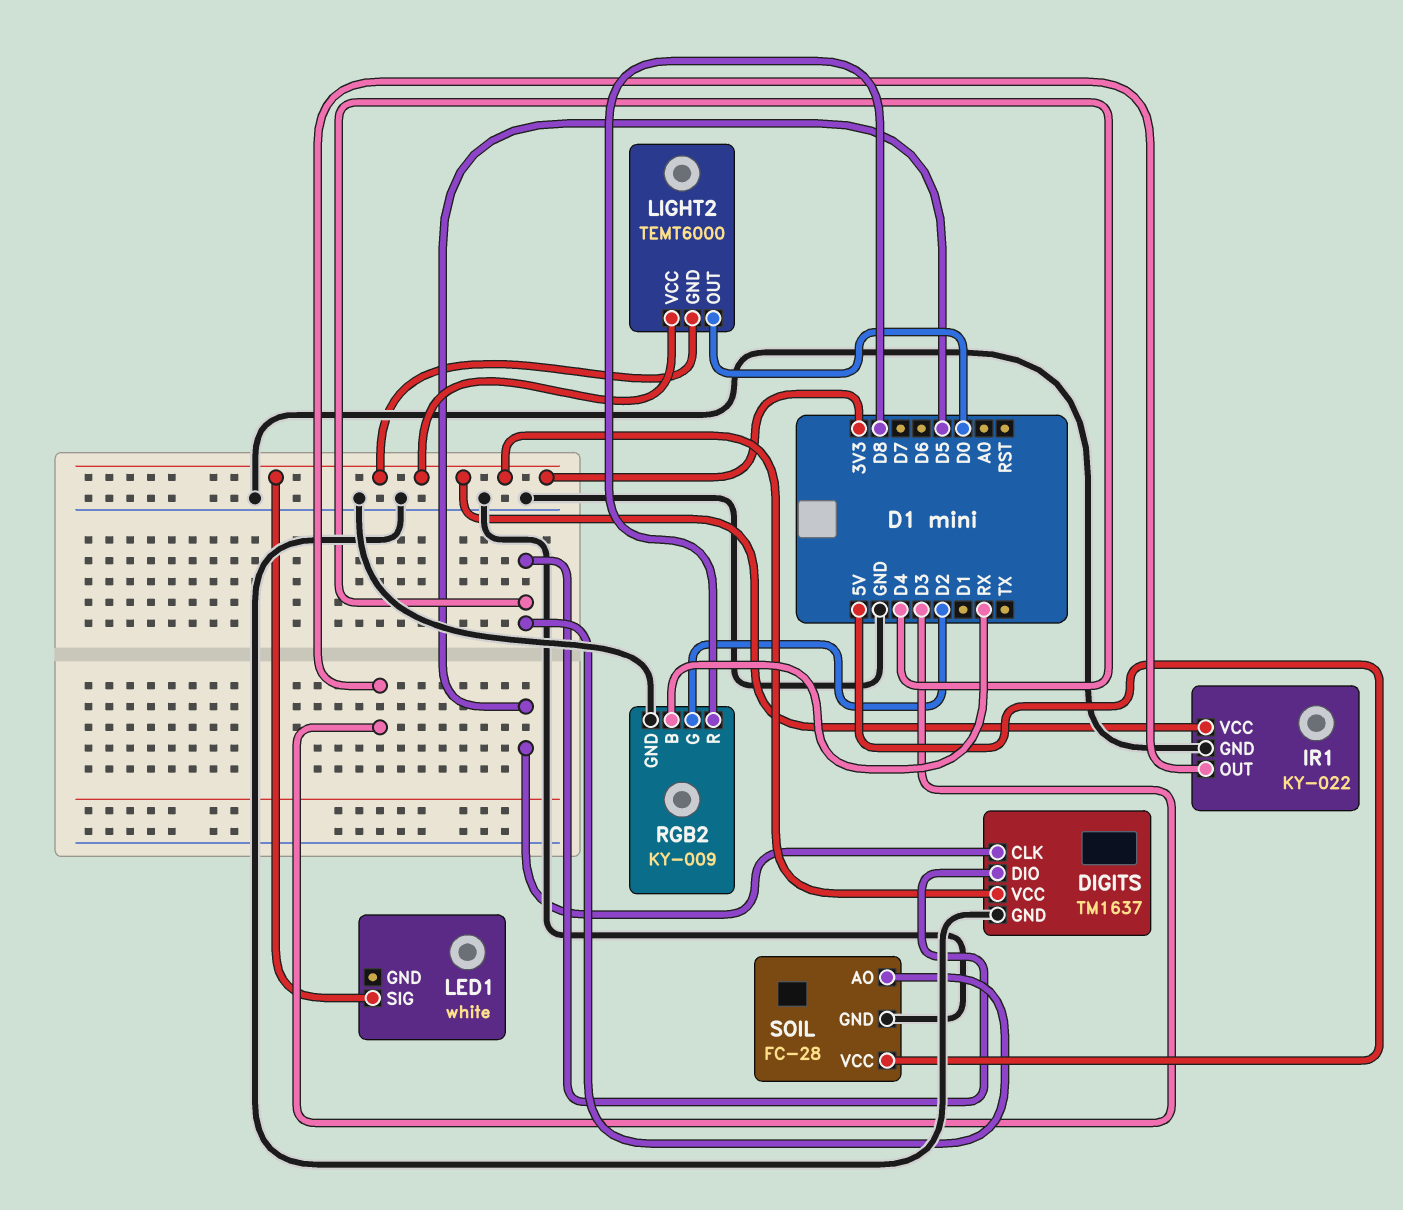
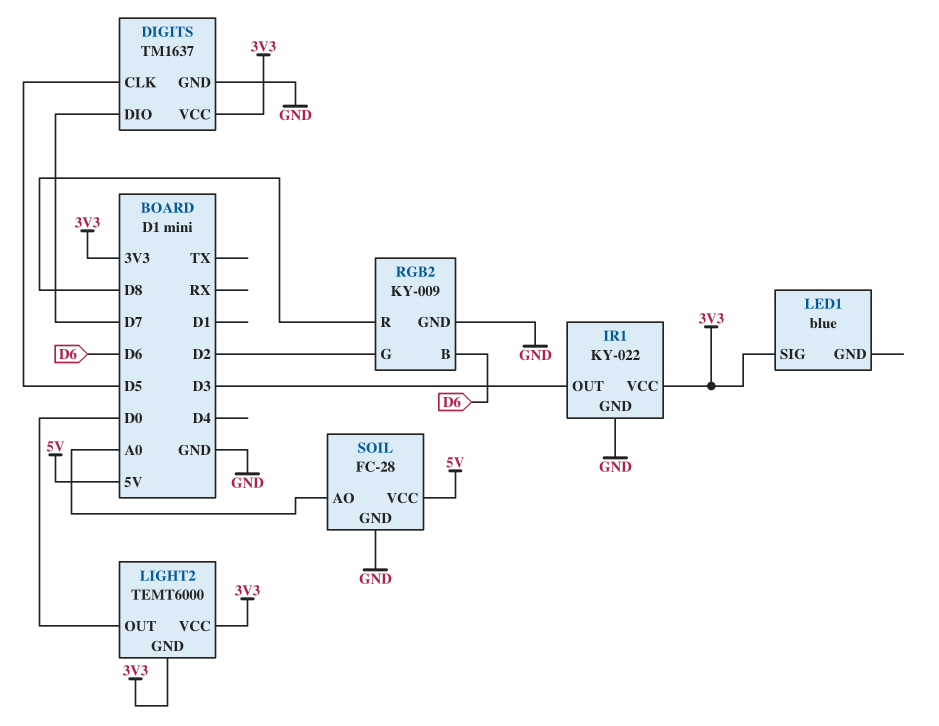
DIGITS pin DIO: D4 -> D7
LED1: white -> blue
RGB2 pin B: RX -> D6
SOIL pin AO: D4 -> A0

